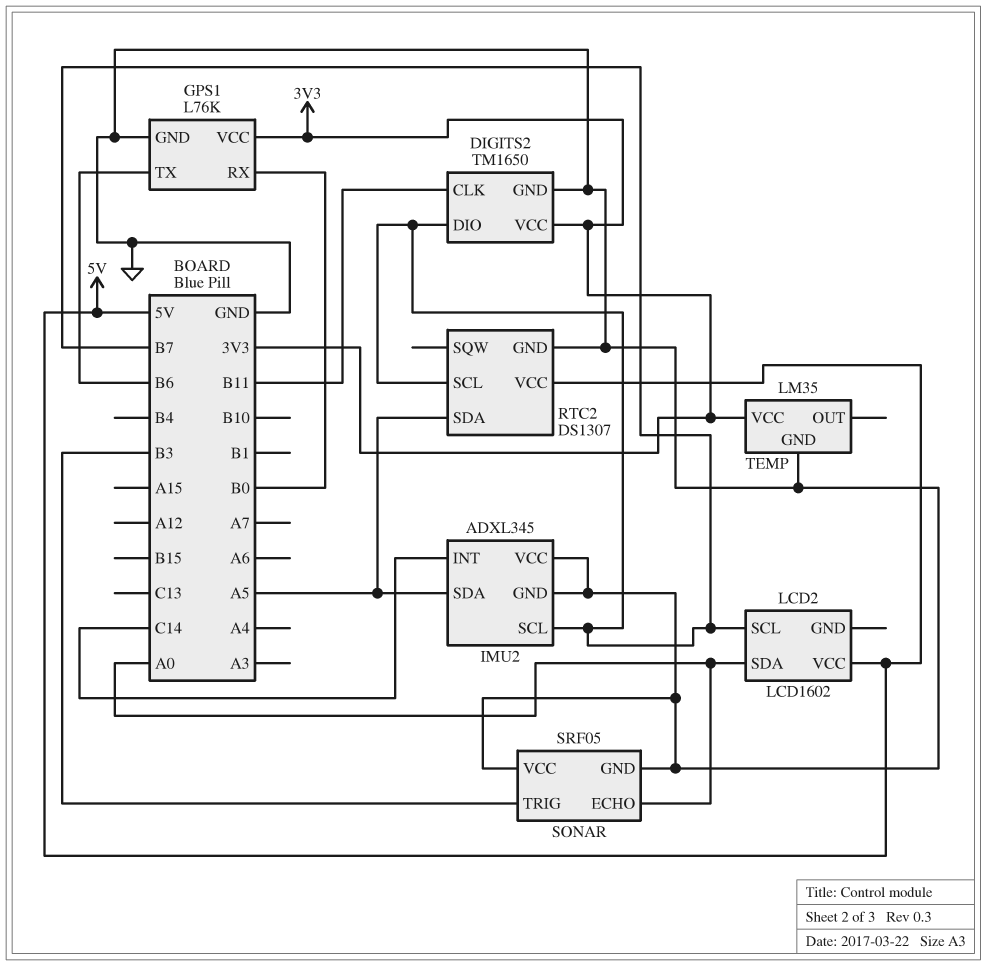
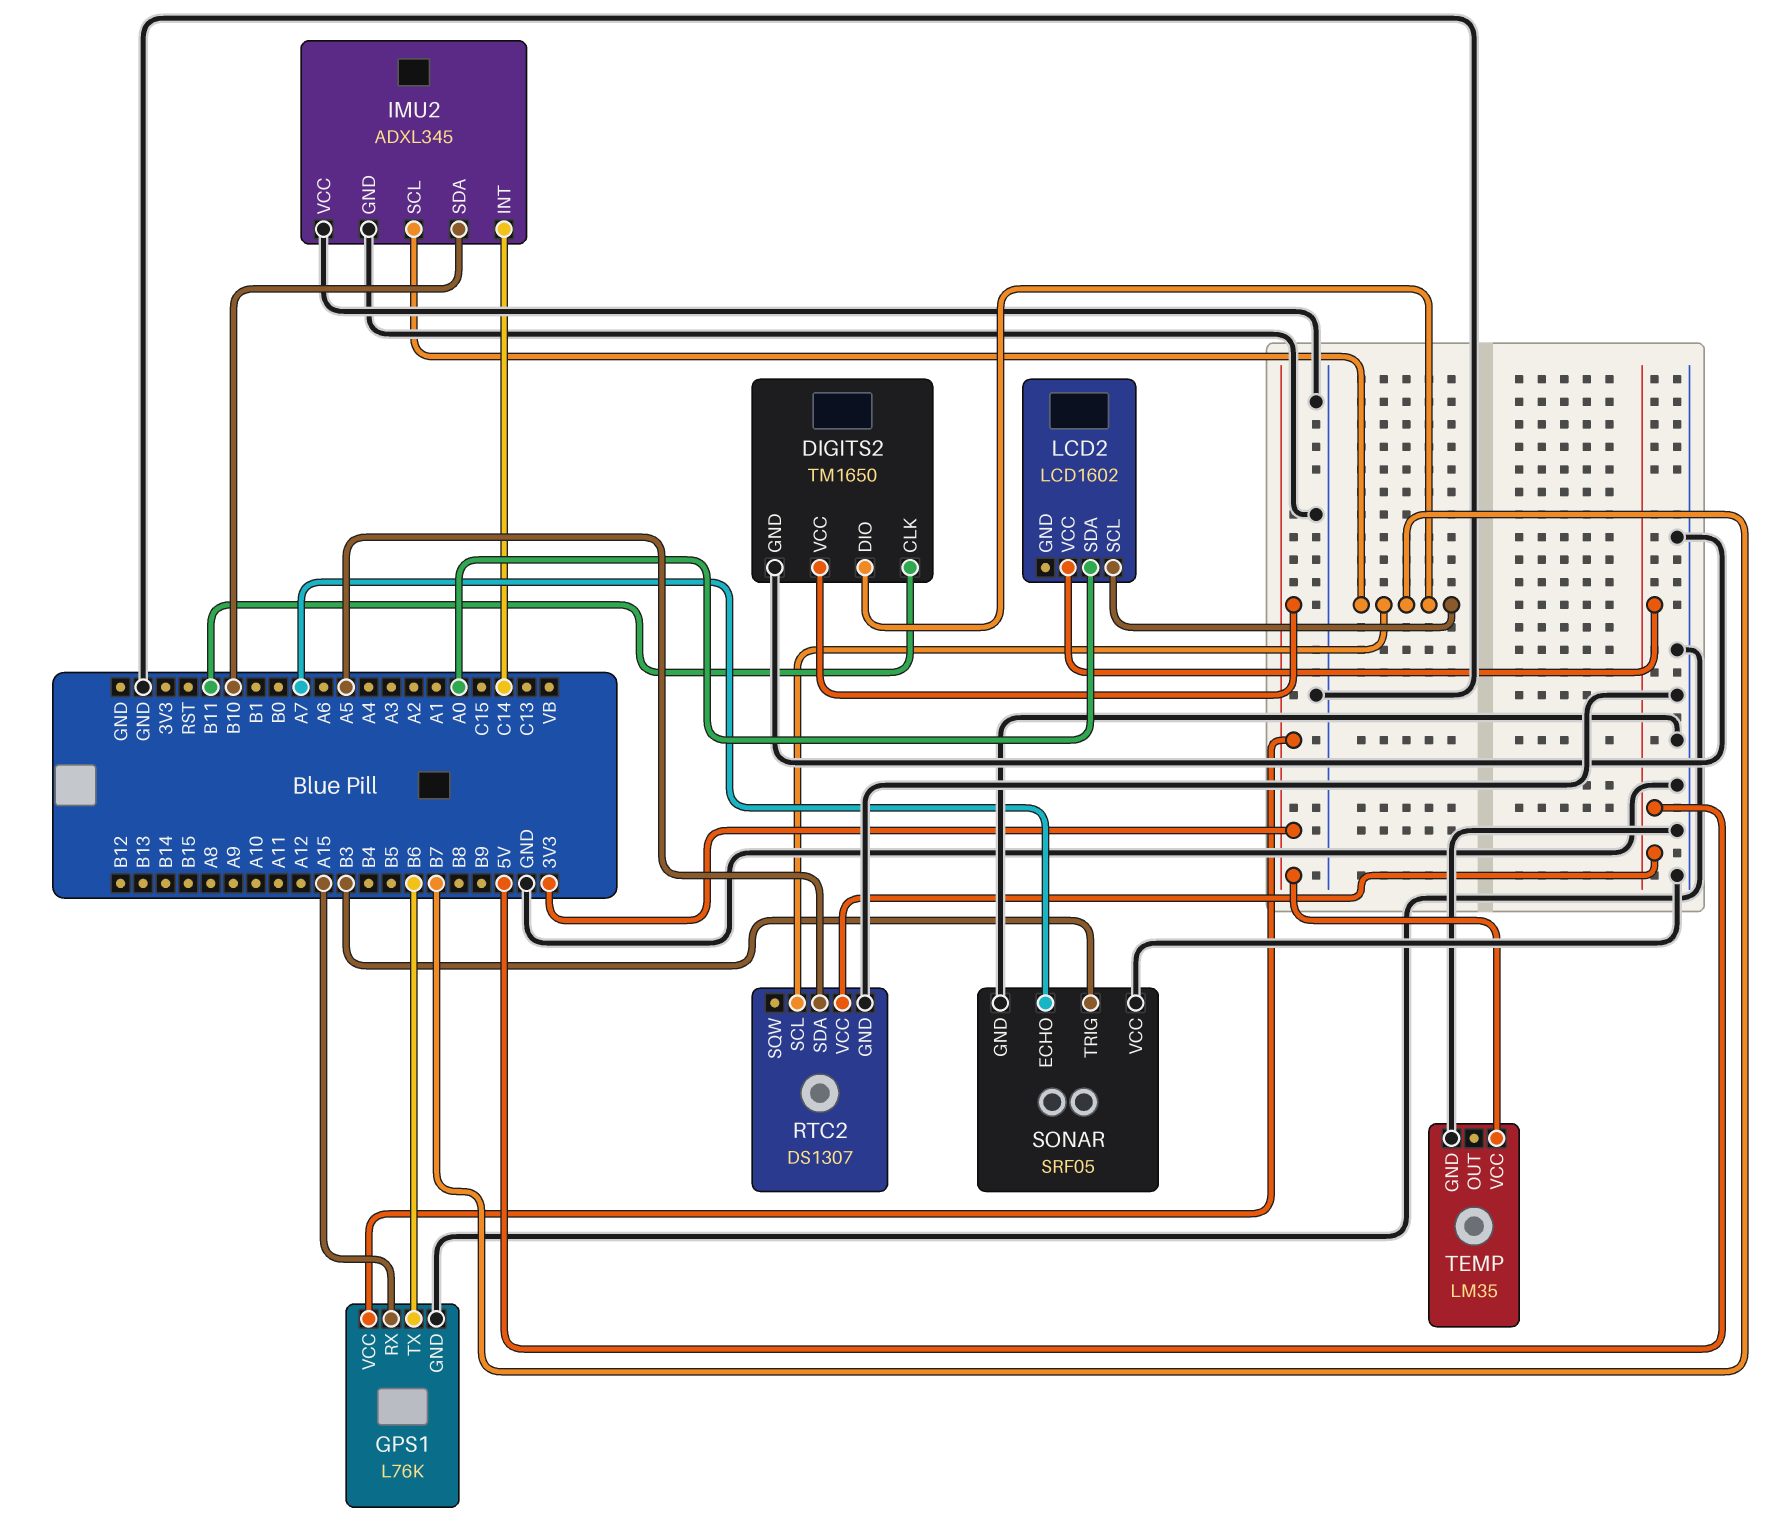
GPS1 pin RX: B0 -> A15
IMU2 pin SDA: A5 -> B10
SONAR pin ECHO: A0 -> A7

